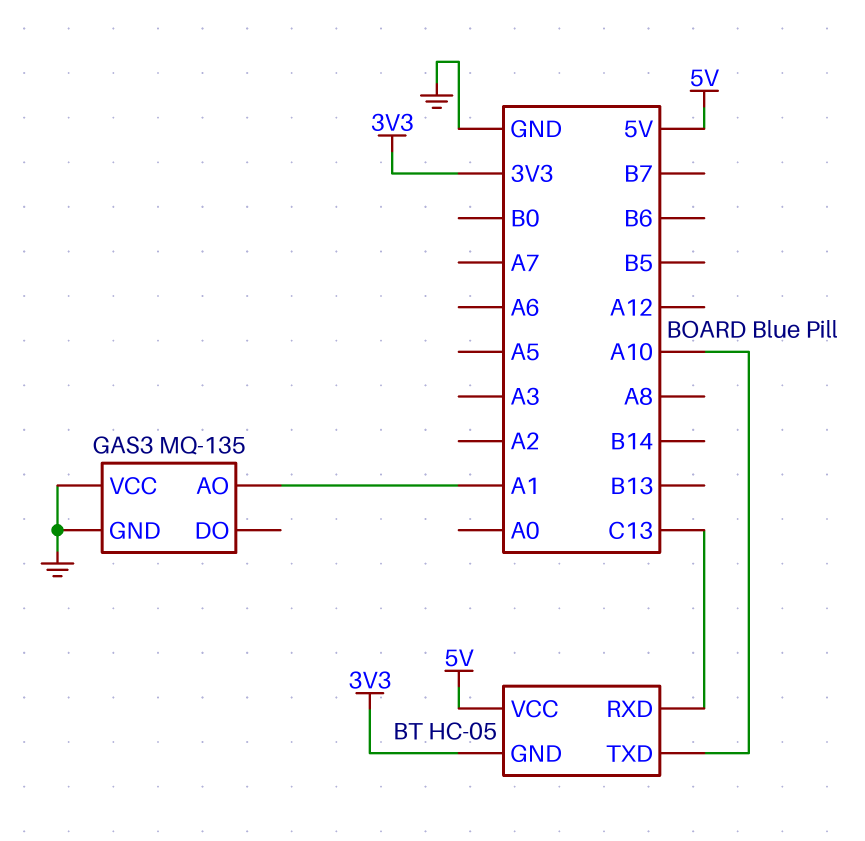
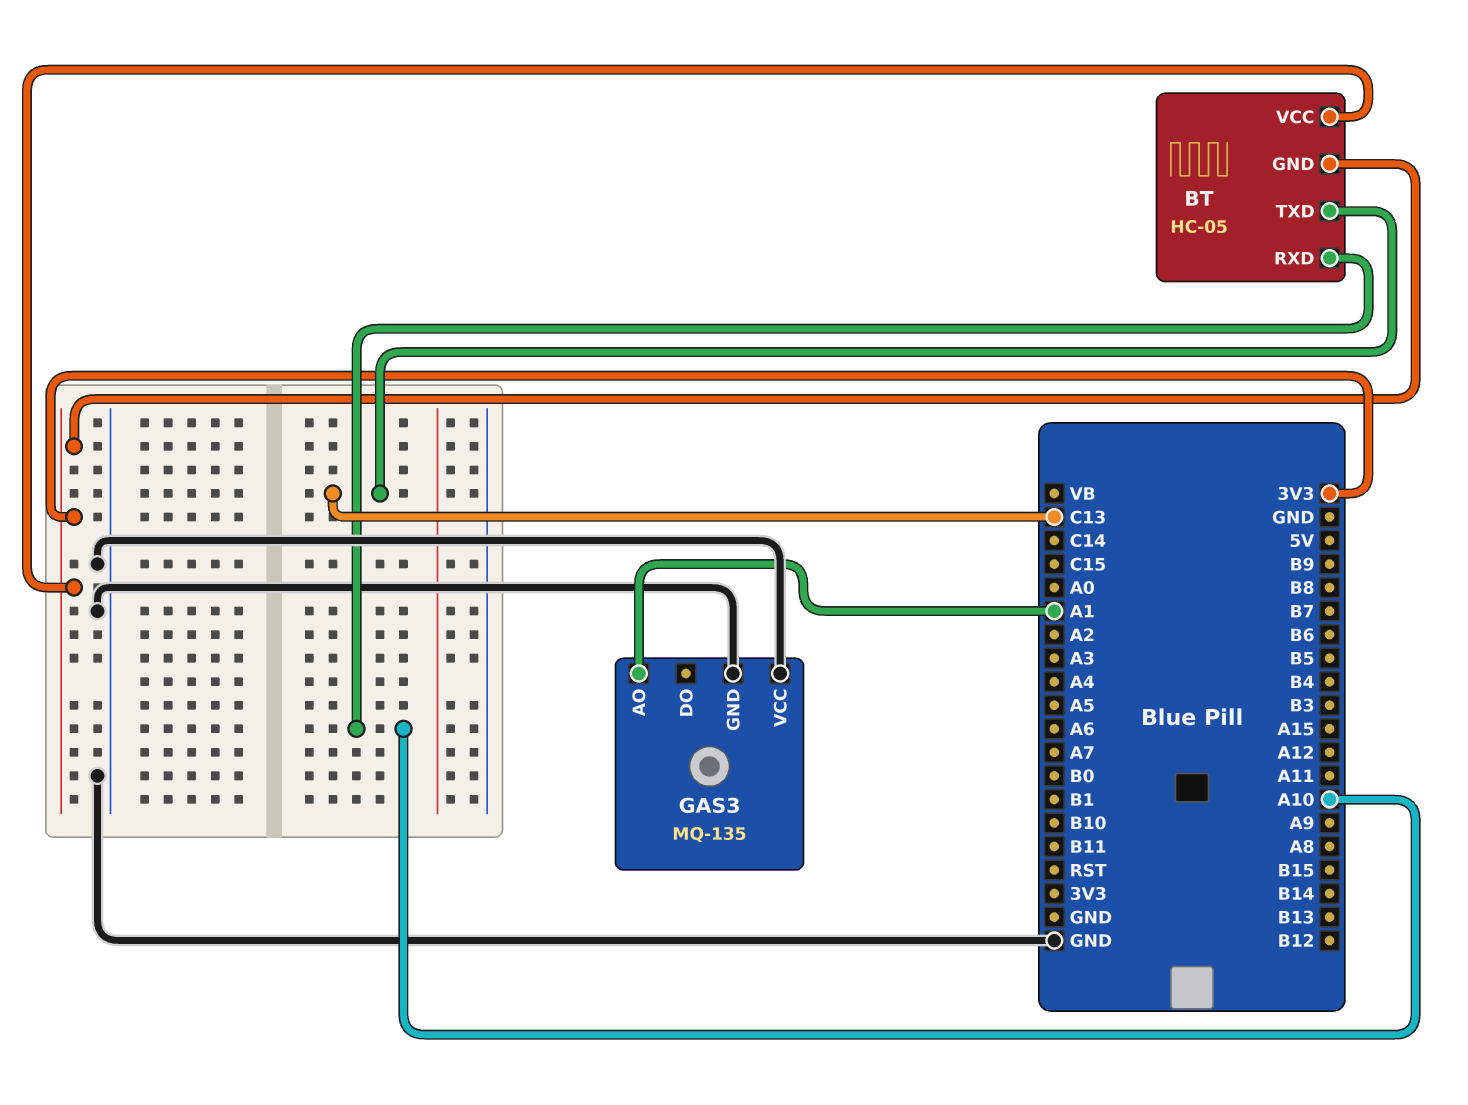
BT pin RXD: C13 -> A10
BT pin TXD: A10 -> C13
BT pin VCC: 5V -> 3V3

